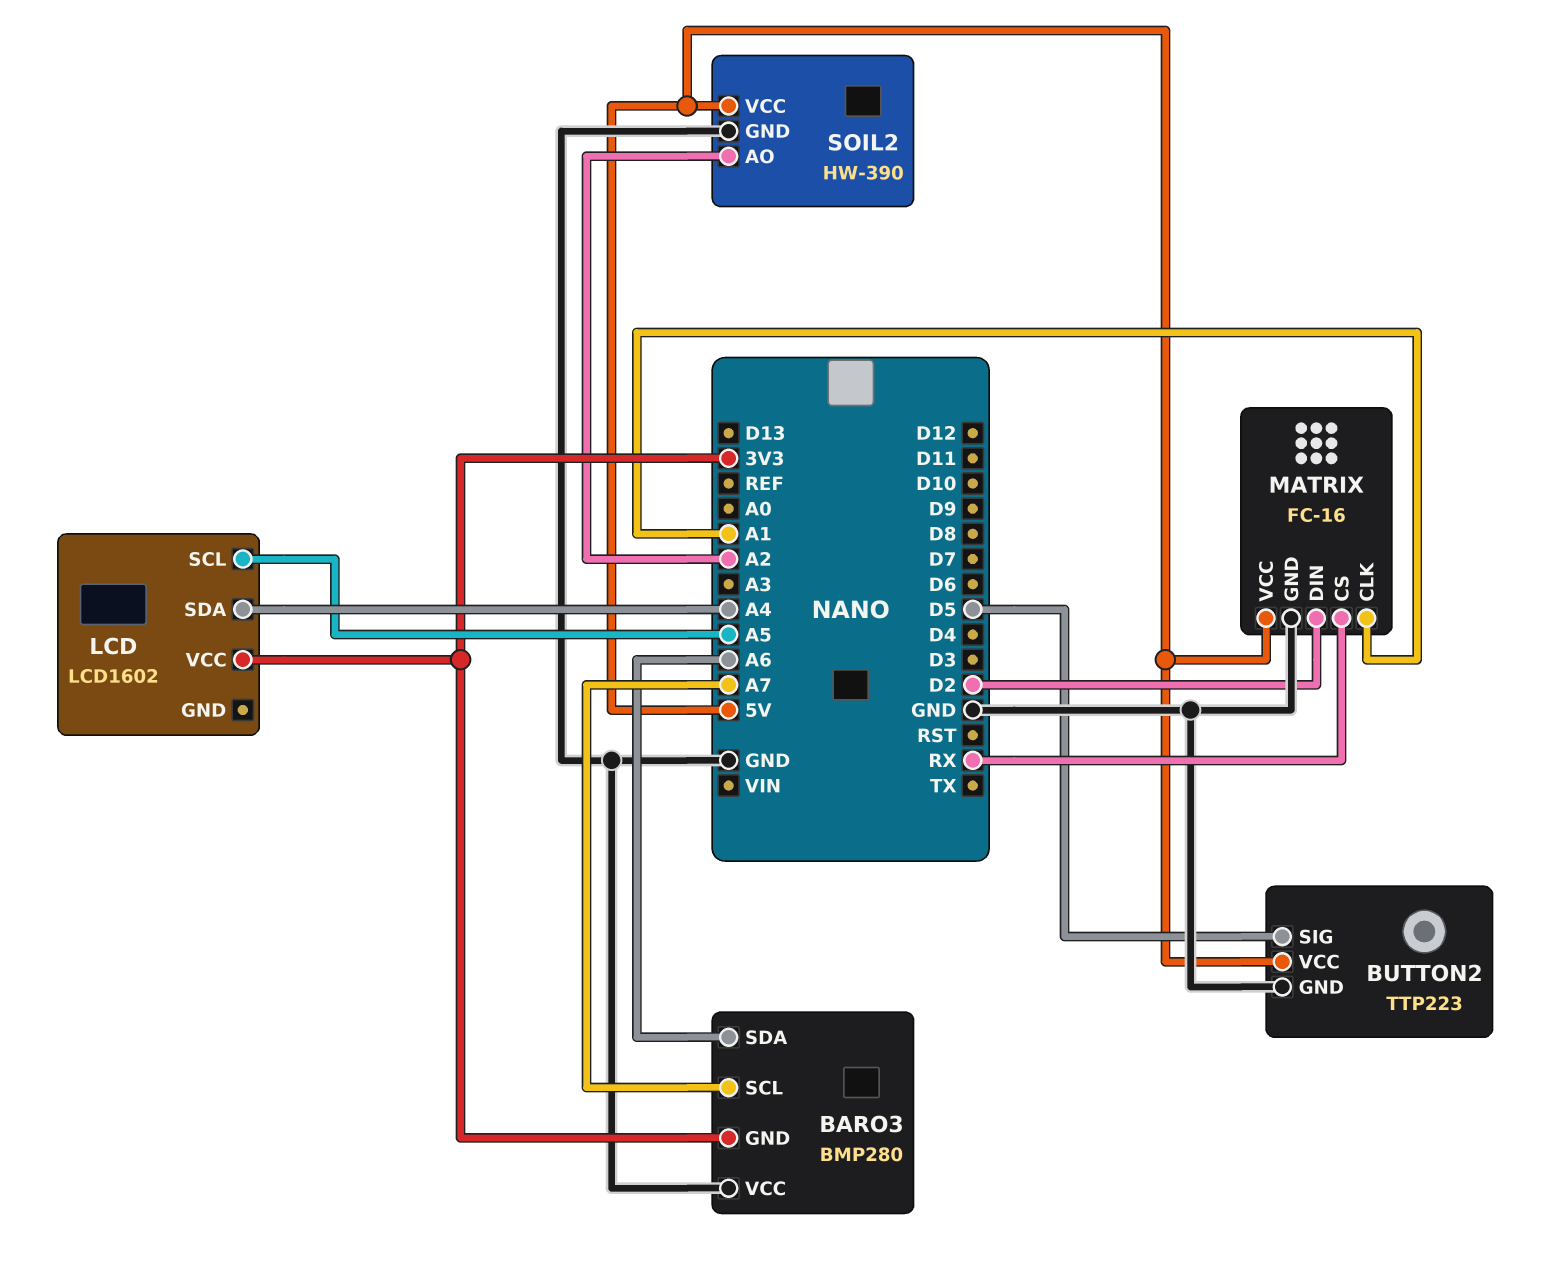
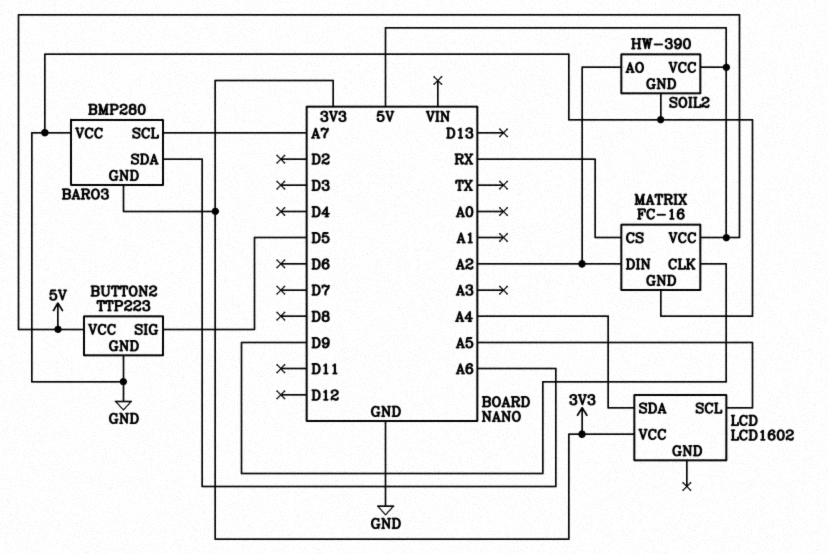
MATRIX pin CLK: A1 -> D9
MATRIX pin DIN: D2 -> A2

